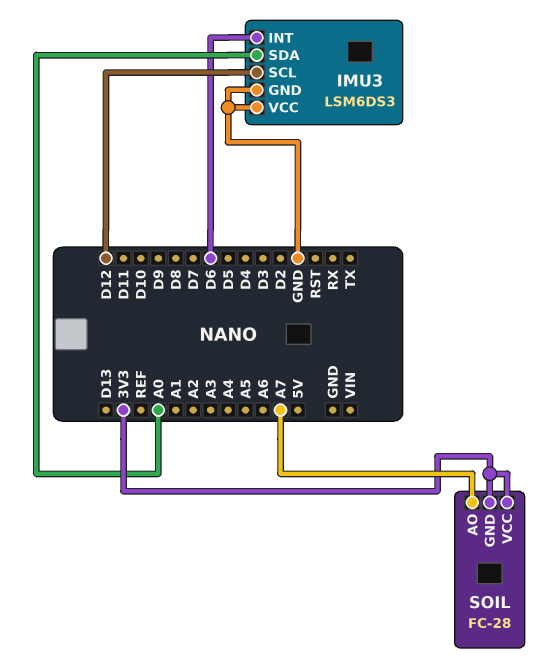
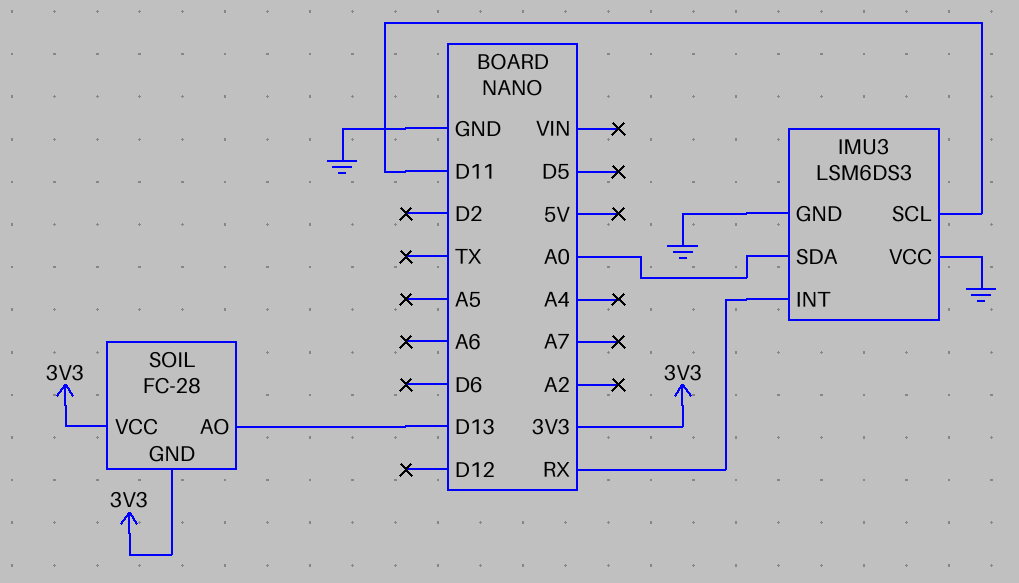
IMU3 pin INT: D6 -> RX
IMU3 pin SCL: D12 -> D11
SOIL pin AO: A7 -> D13

